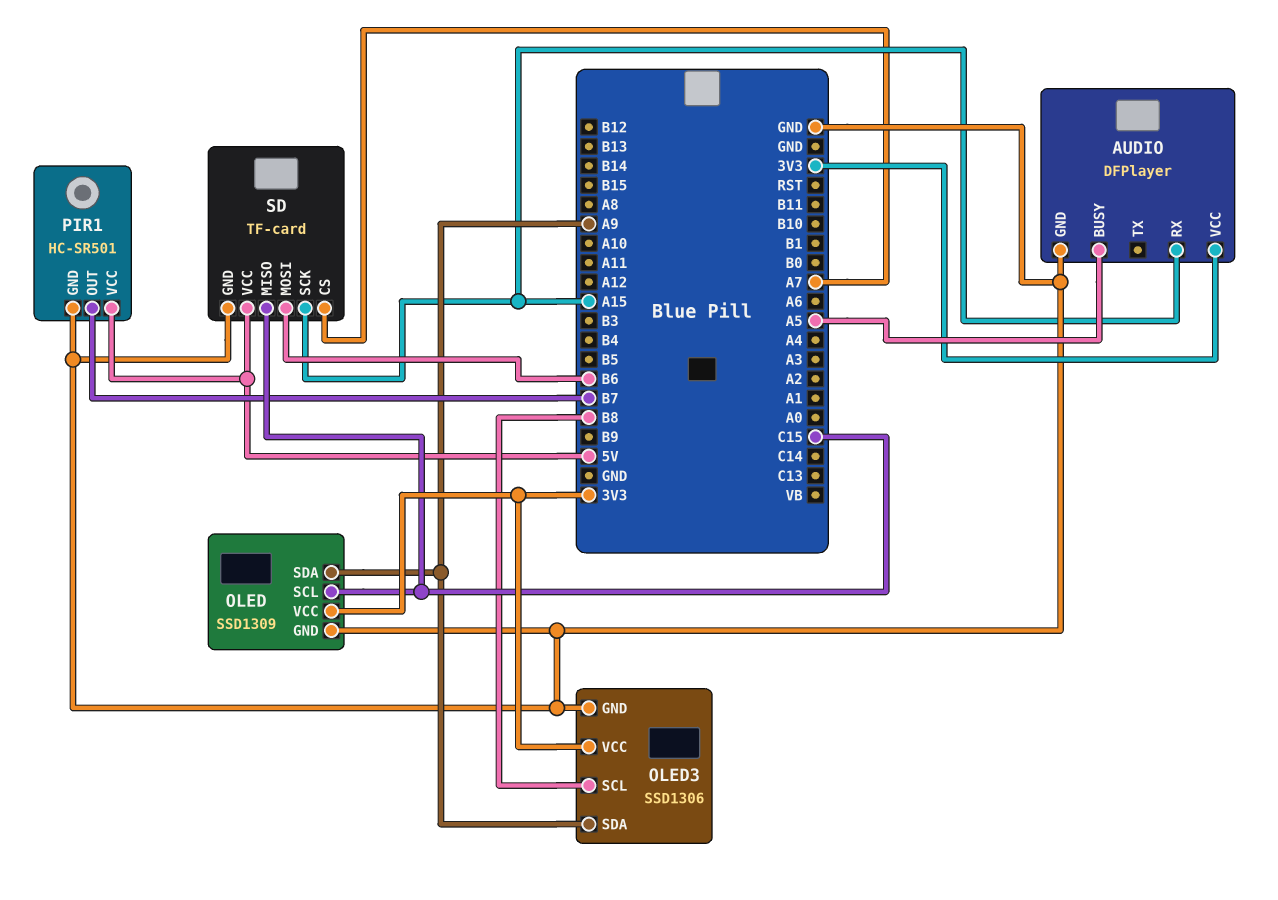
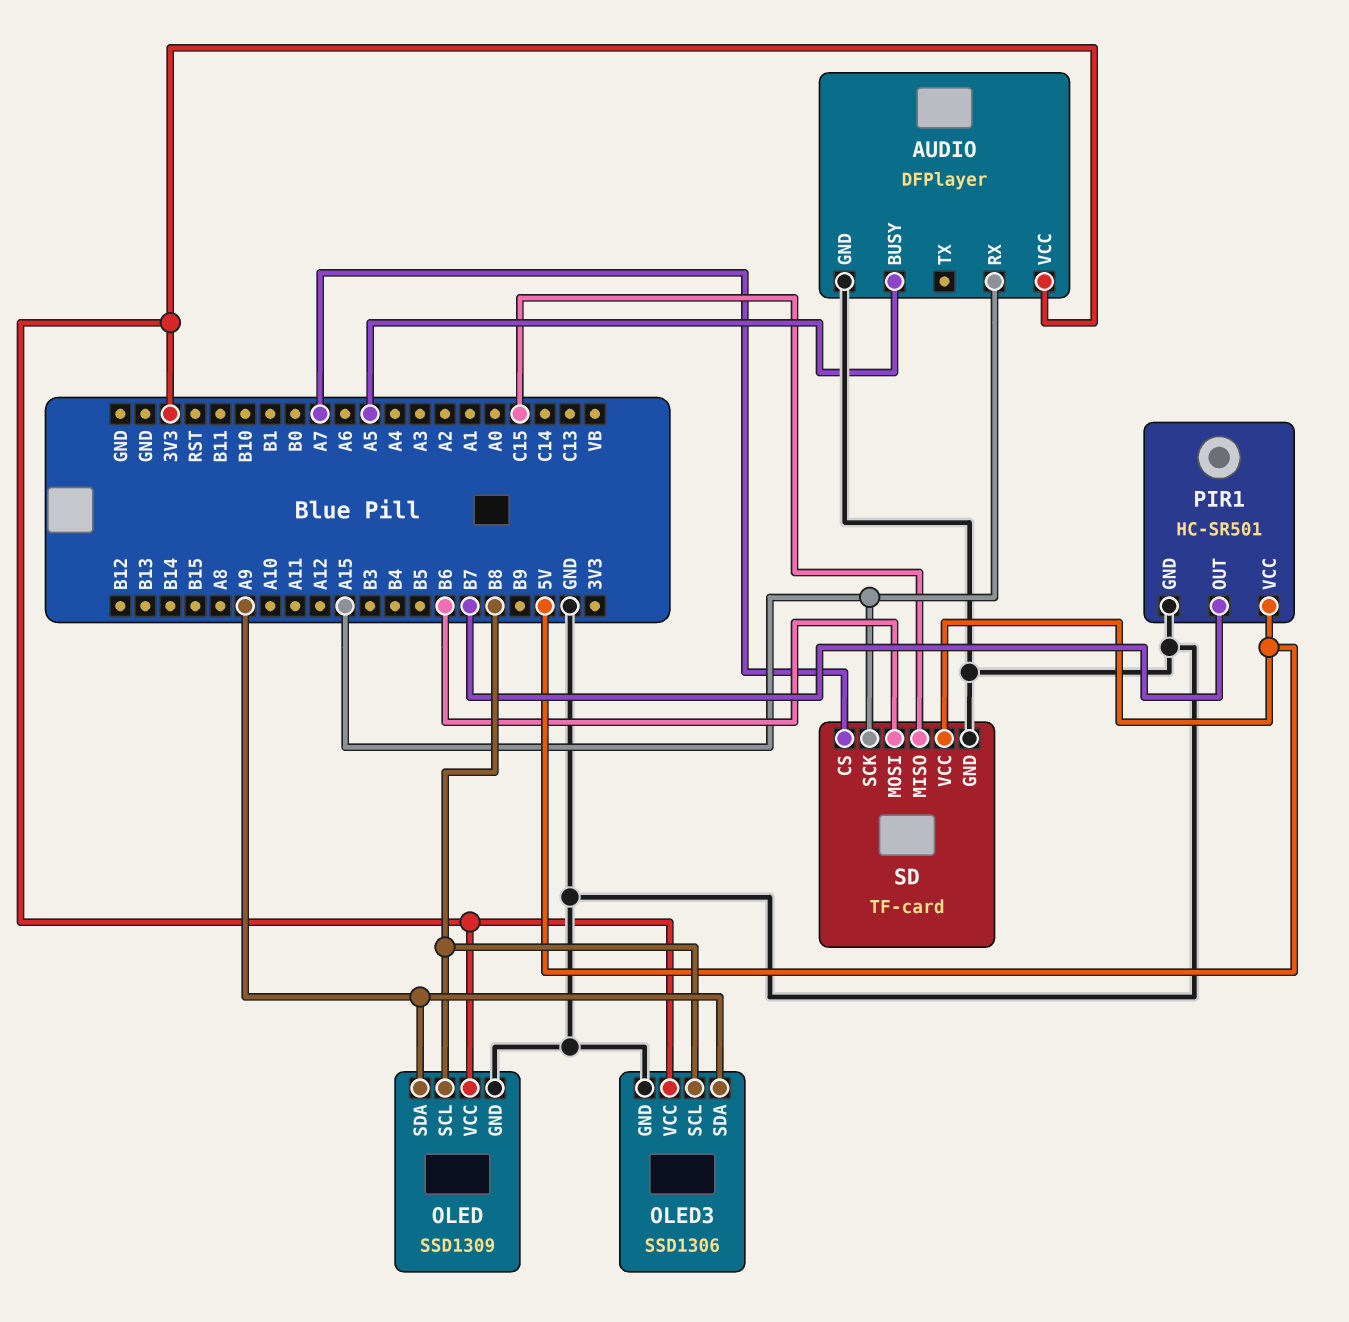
OLED pin SCL: C15 -> B8

